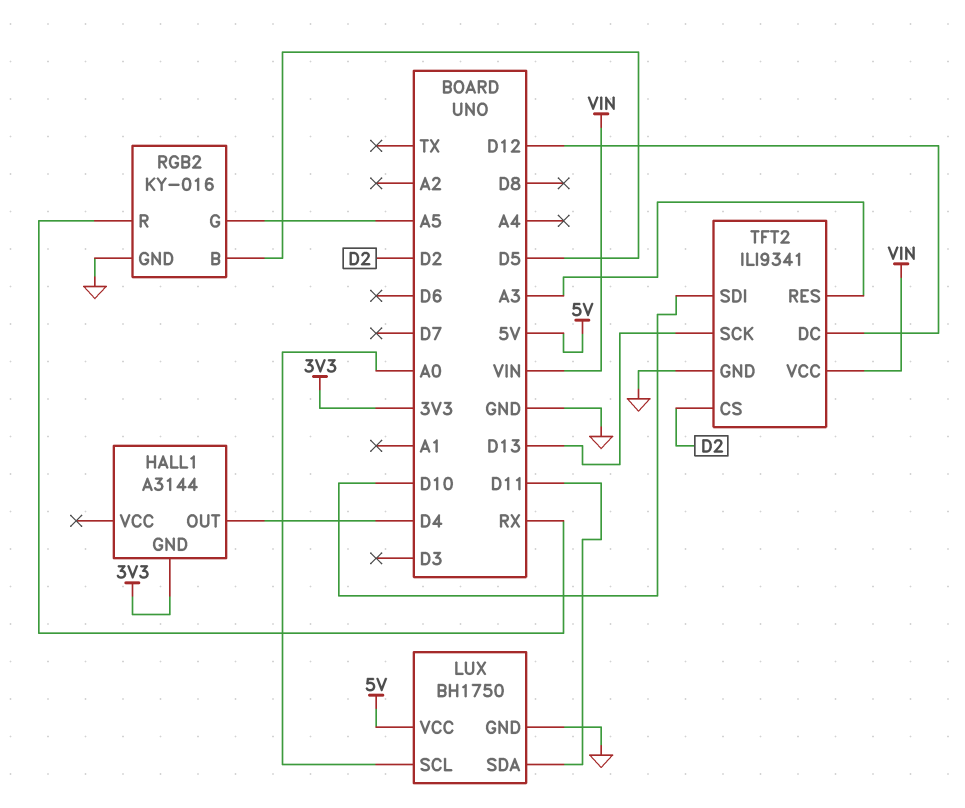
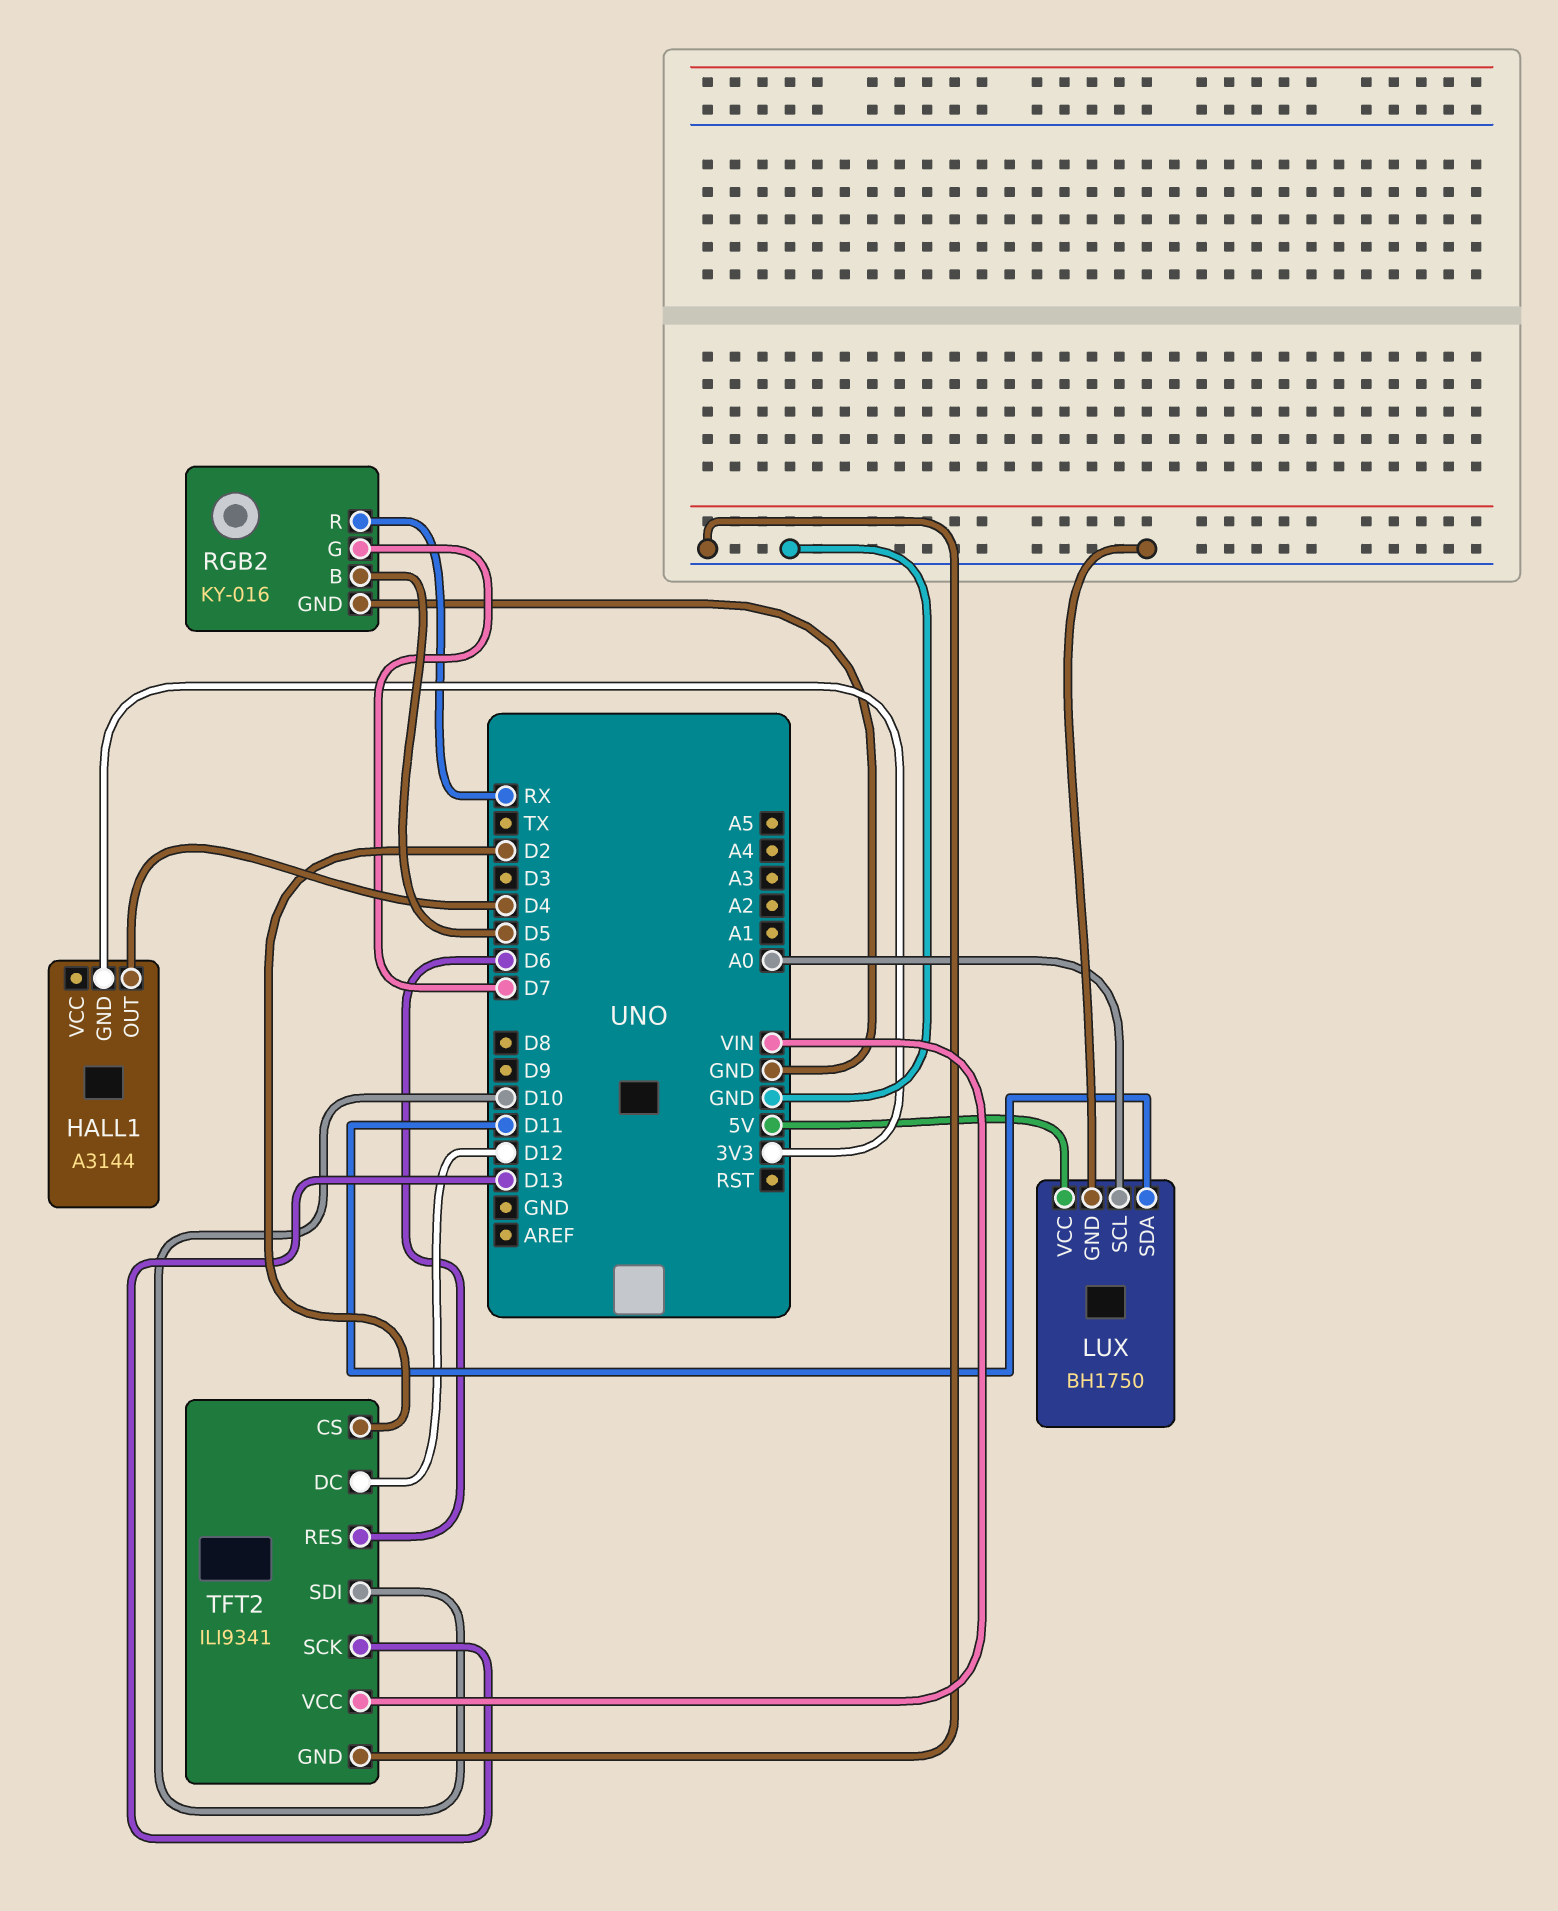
RGB2 pin G: A5 -> D7
TFT2 pin RES: A3 -> D6

